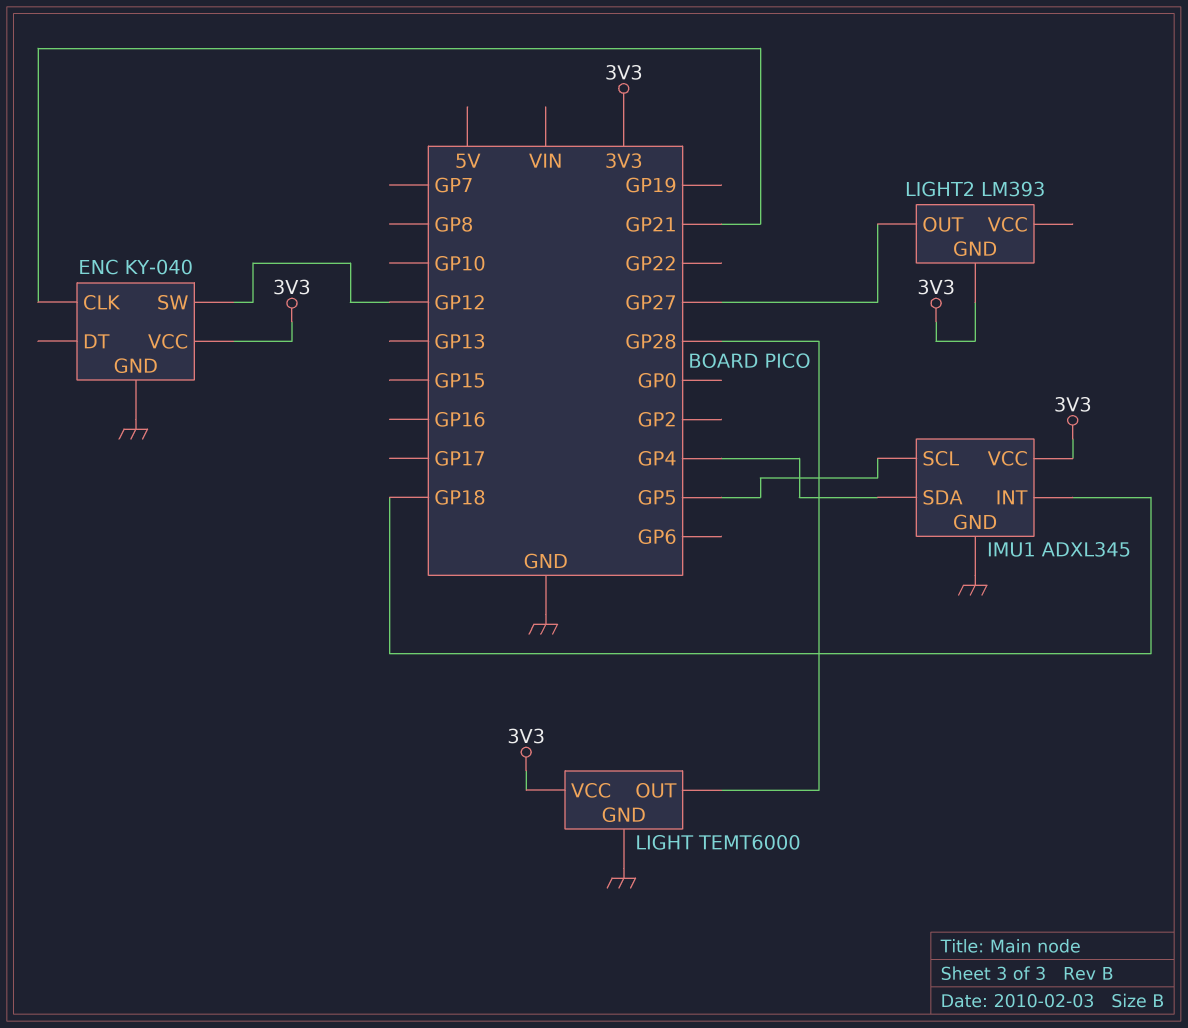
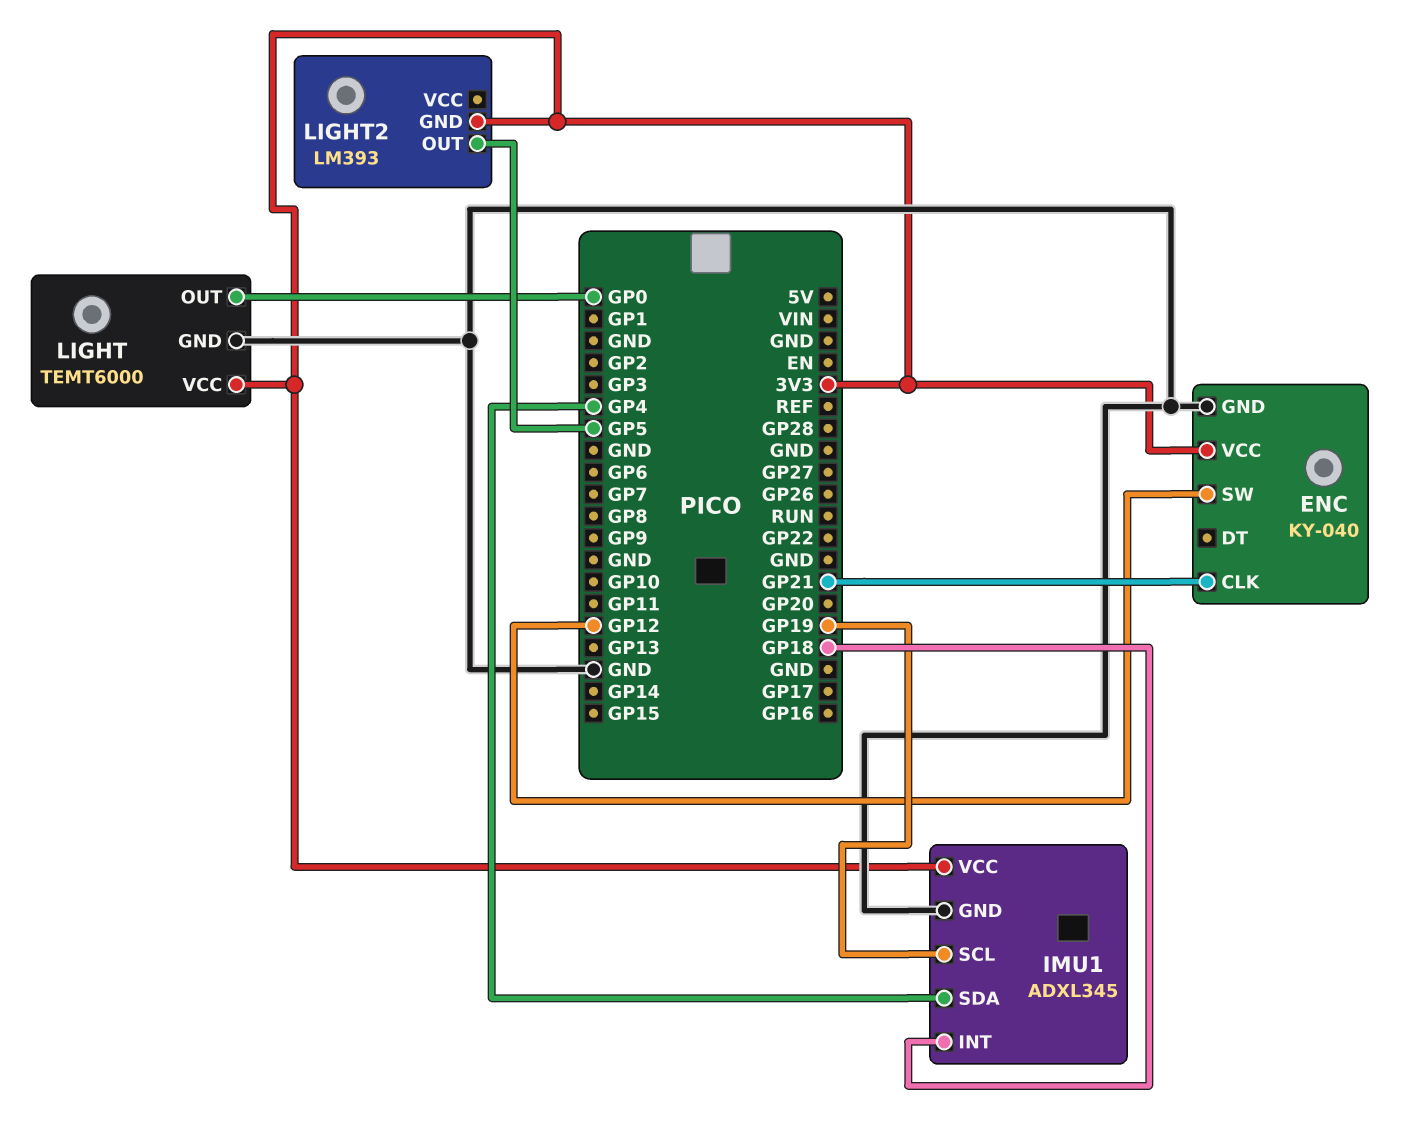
IMU1 pin SCL: GP5 -> GP19
LIGHT pin OUT: GP28 -> GP0
LIGHT2 pin OUT: GP27 -> GP5

